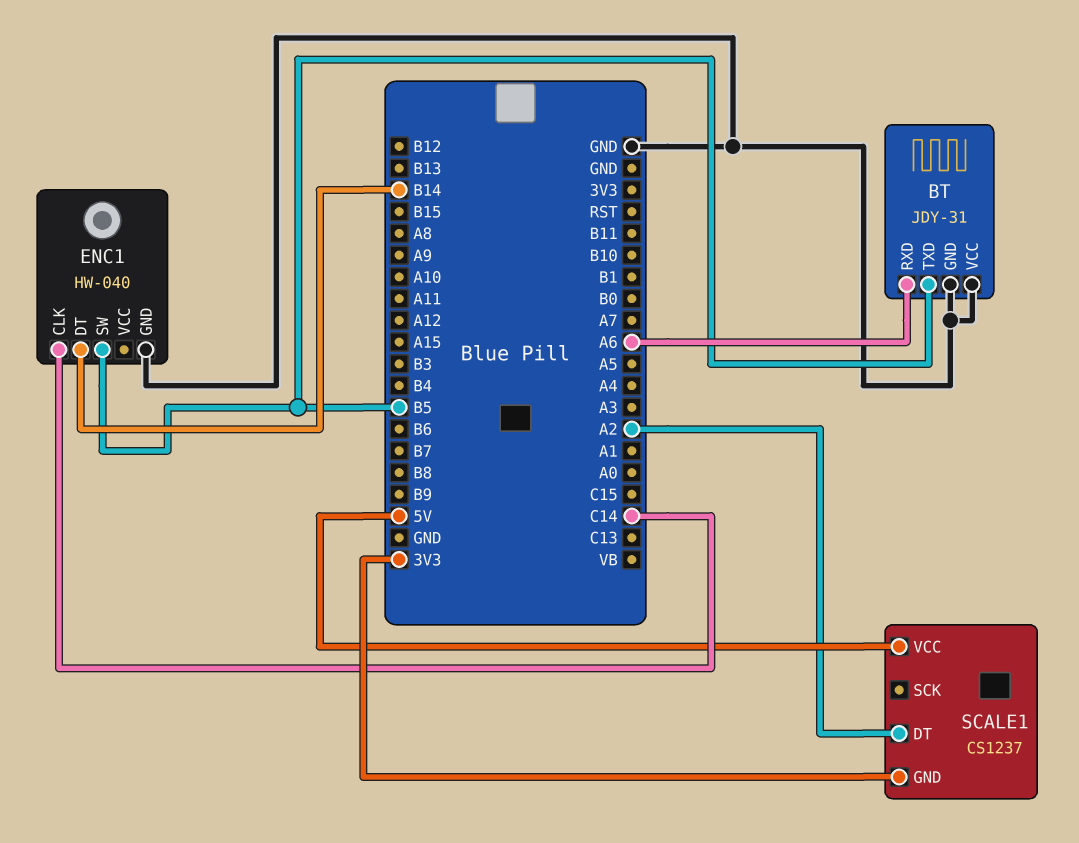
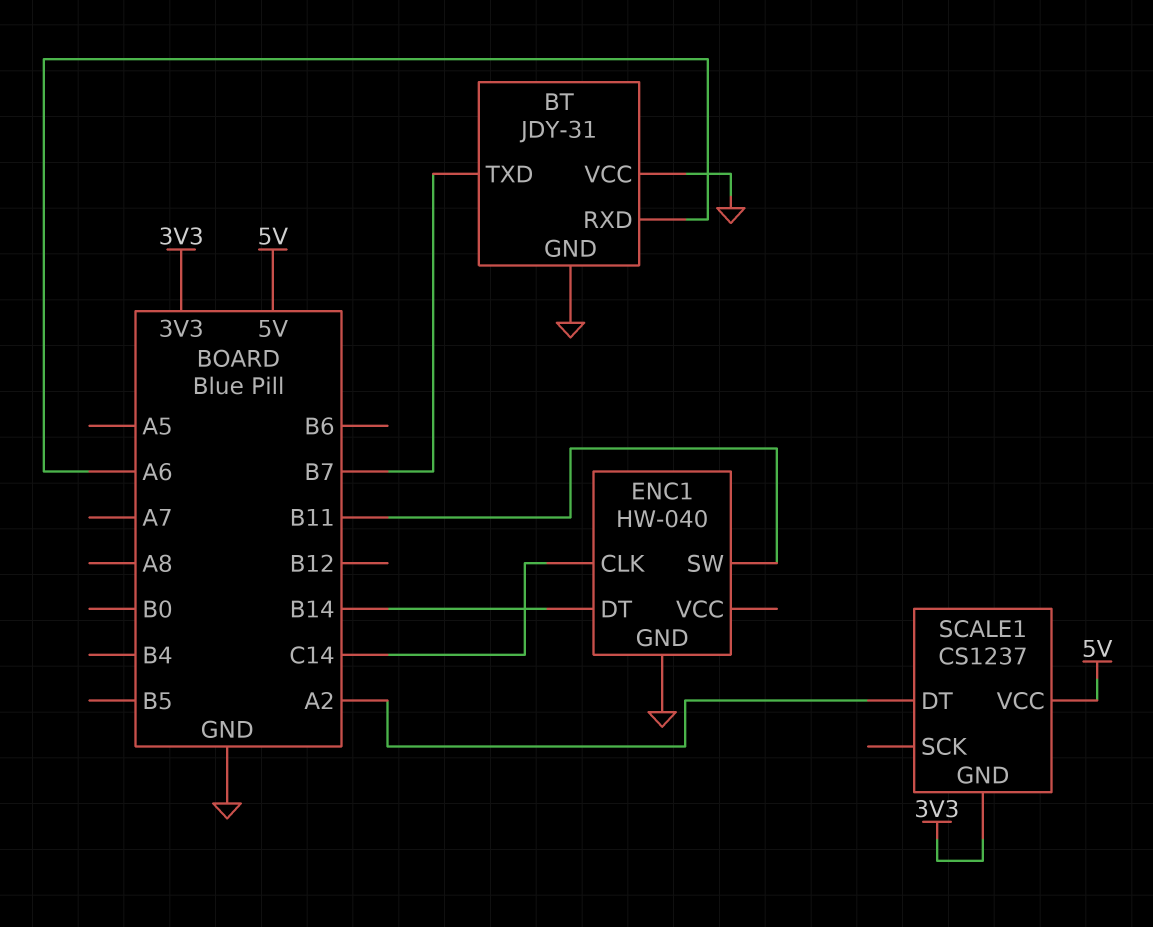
BT pin TXD: B5 -> B7
ENC1 pin SW: B5 -> B11

